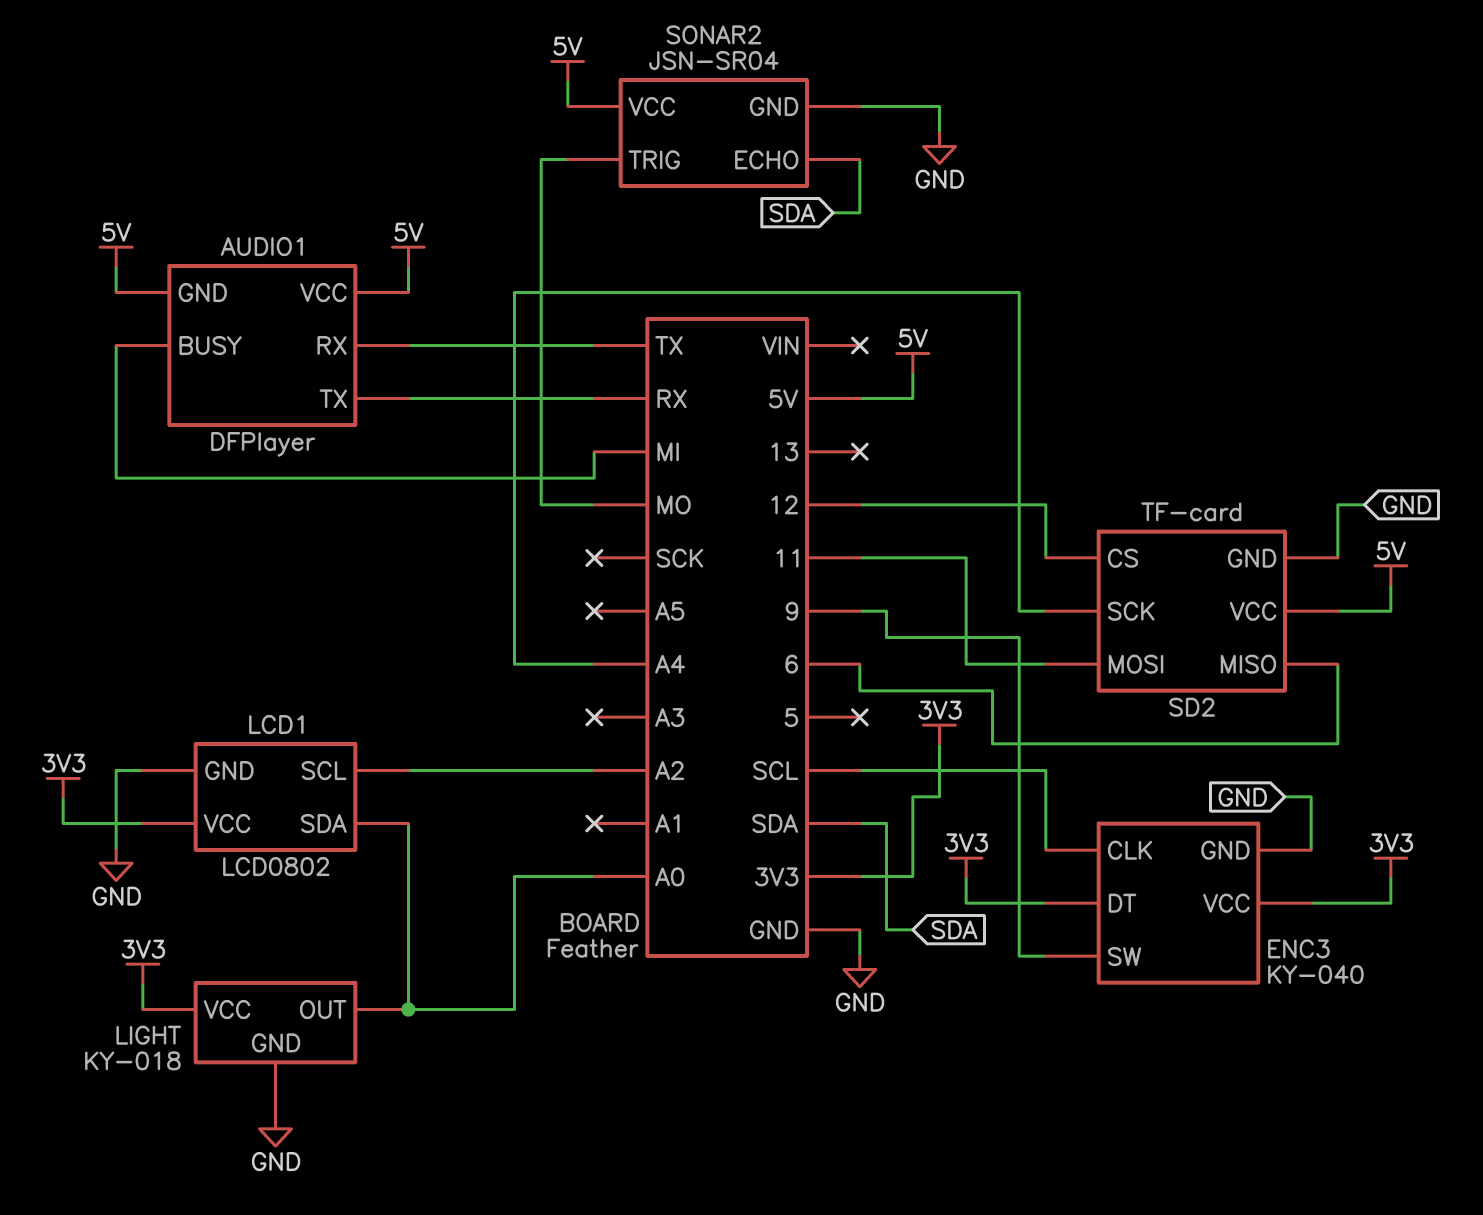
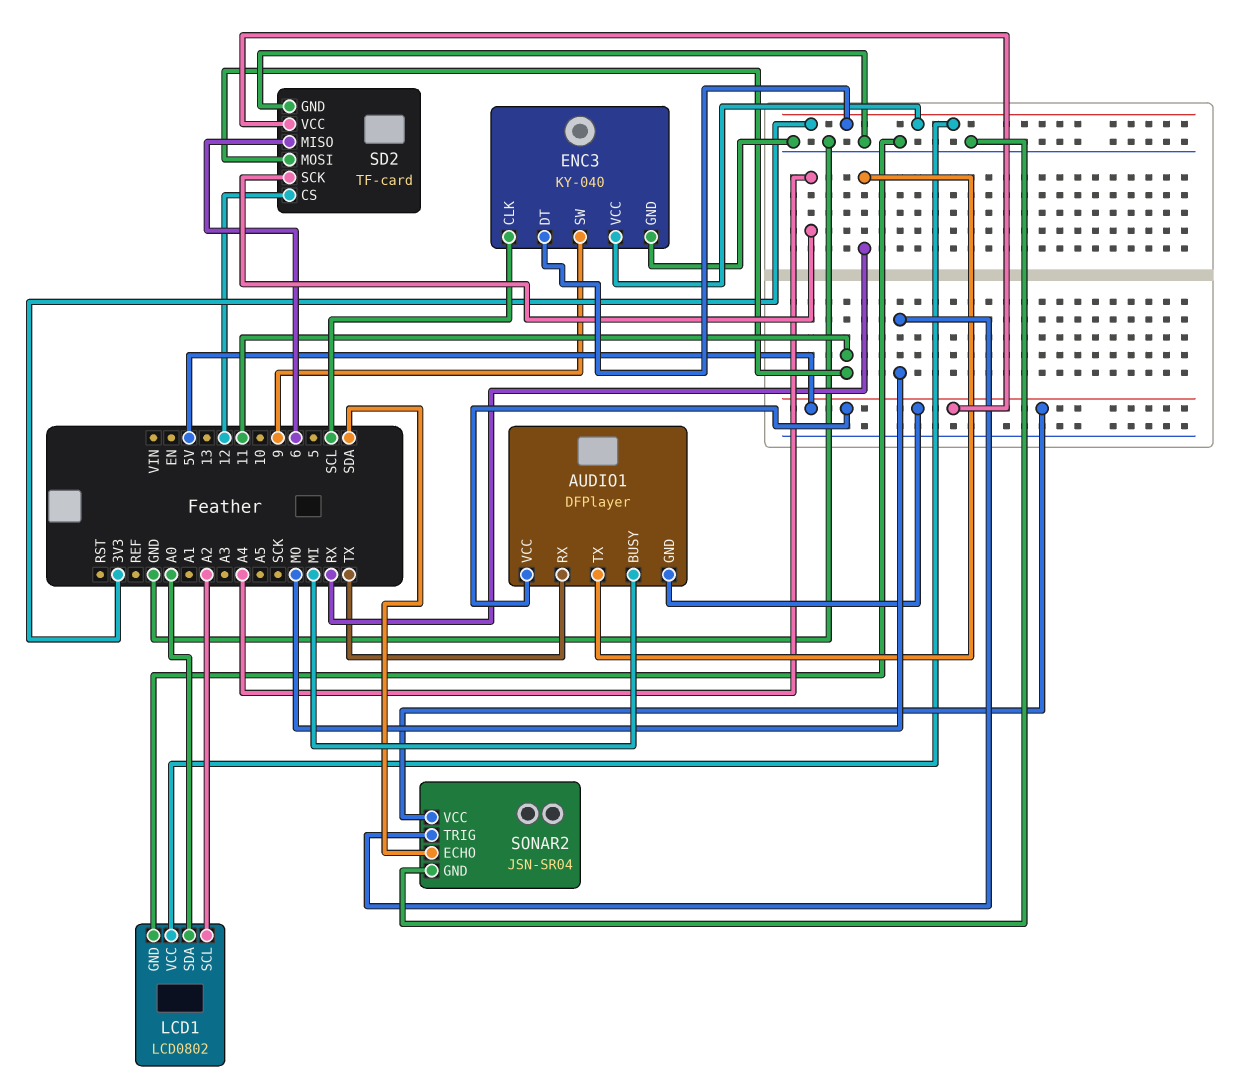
LIGHT: KY-018 -> none
LIGHT pin GND: GND -> none
LIGHT pin OUT: A0 -> none
LIGHT pin VCC: 3V3 -> none

